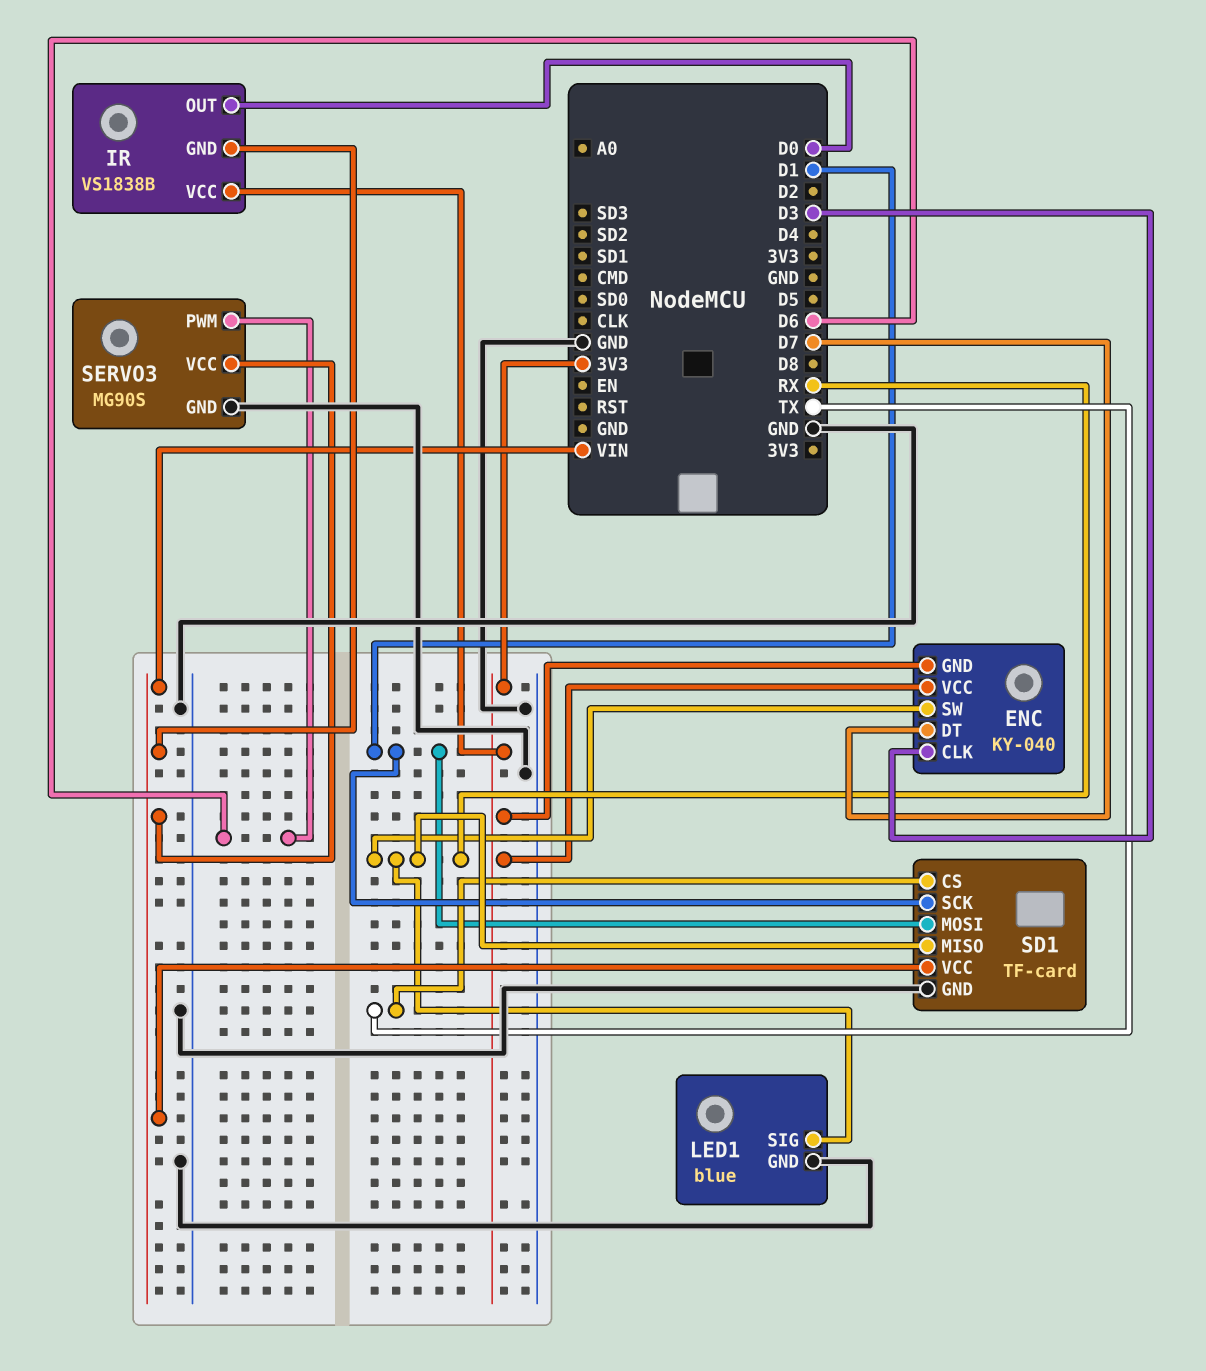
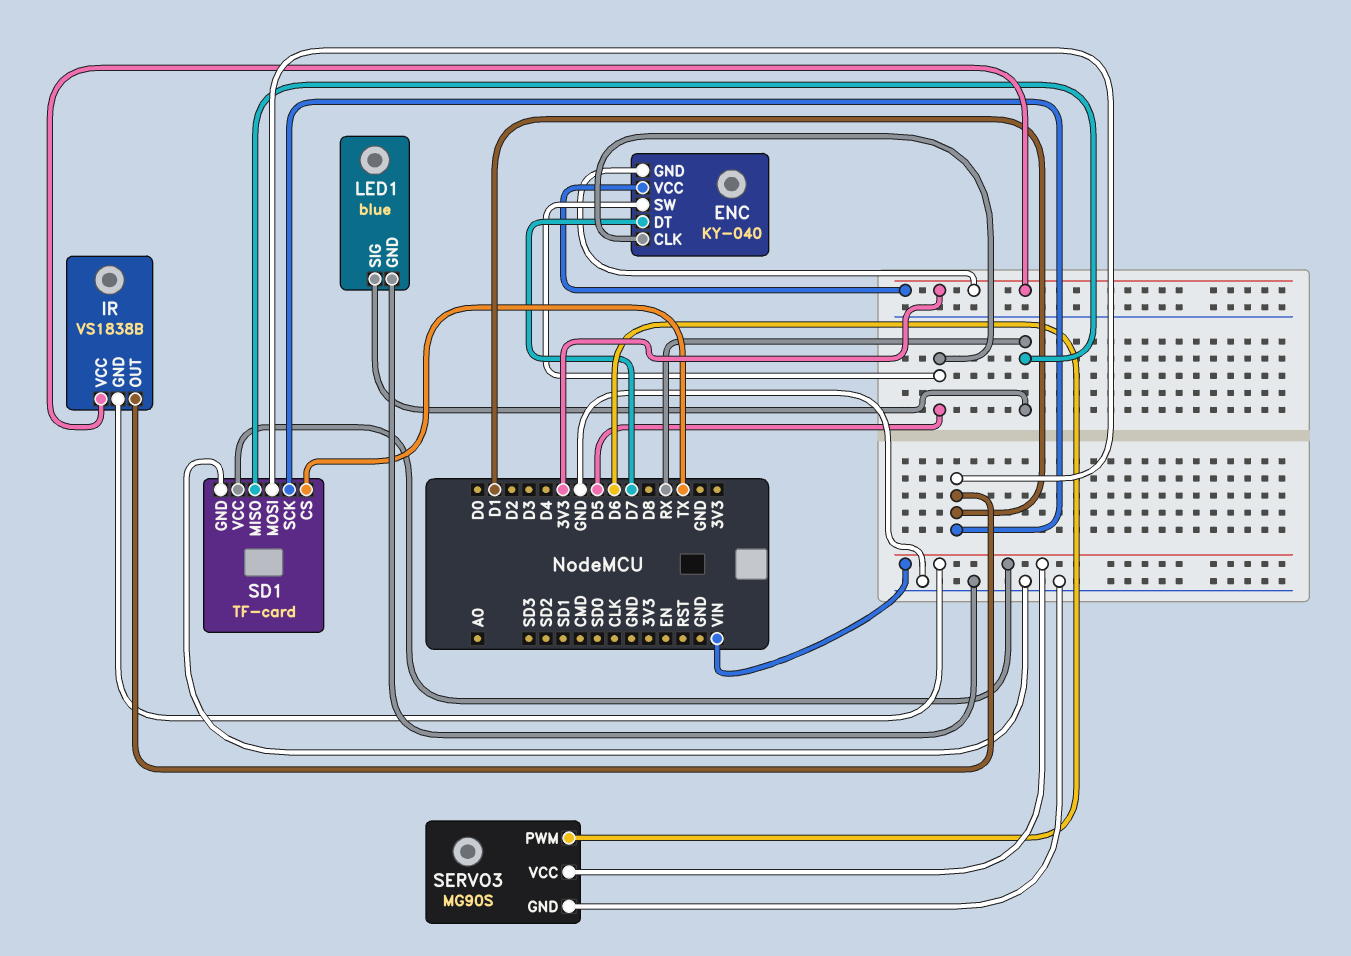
ENC pin CLK: D3 -> D5
ENC pin SW: RX -> D5
IR pin OUT: D0 -> D1

